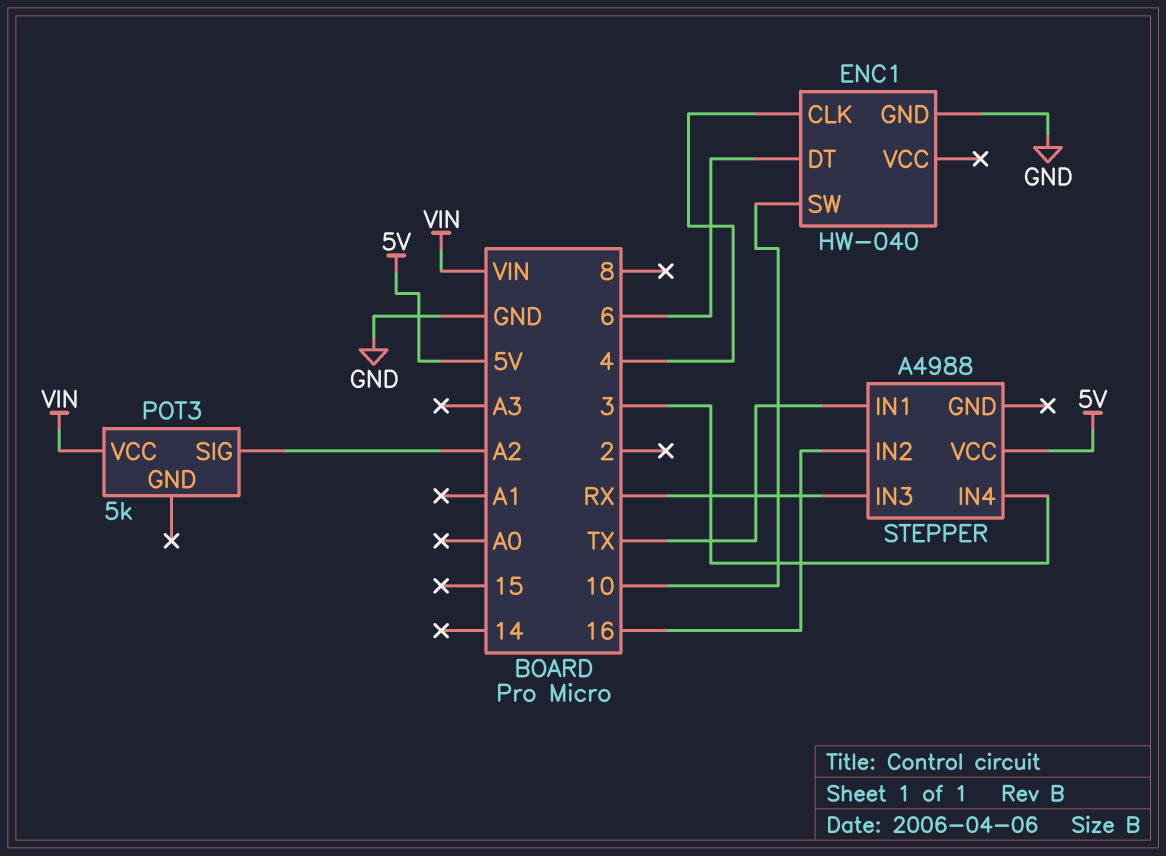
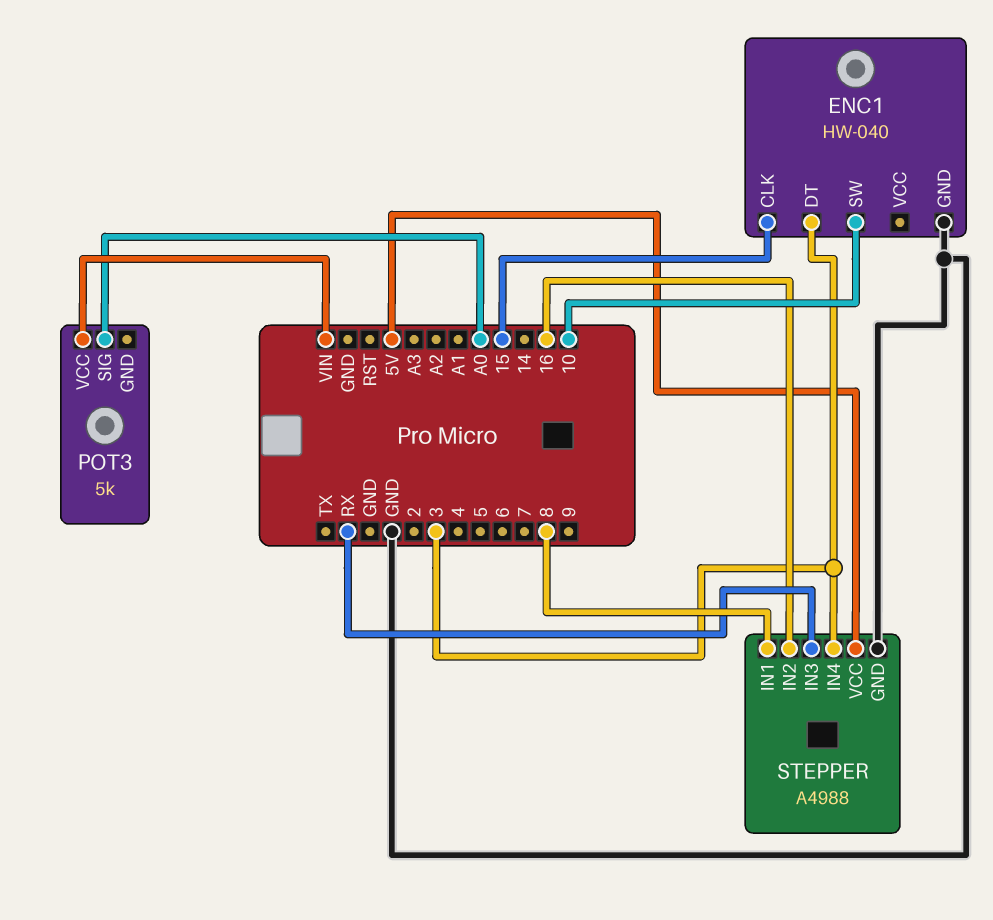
ENC1 pin CLK: 4 -> 15
ENC1 pin DT: 6 -> 3
POT3 pin SIG: A2 -> A0
STEPPER pin GND: none -> GND
STEPPER pin IN1: TX -> 8

